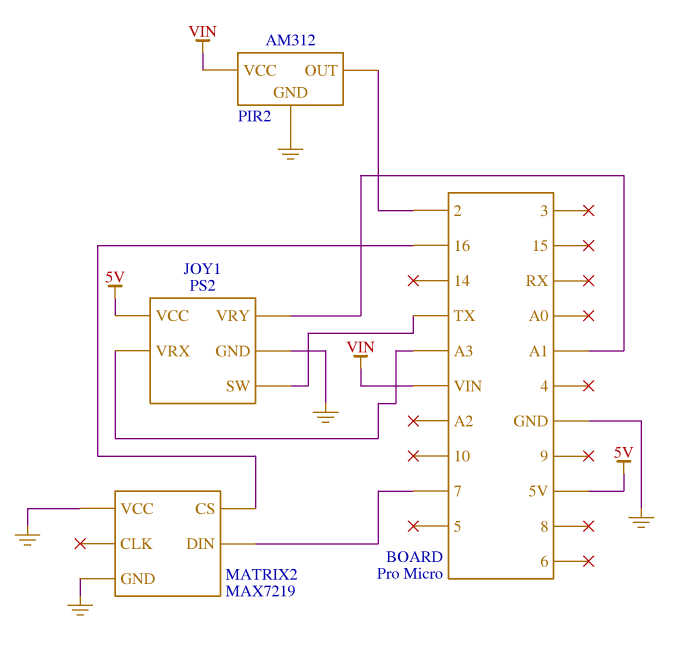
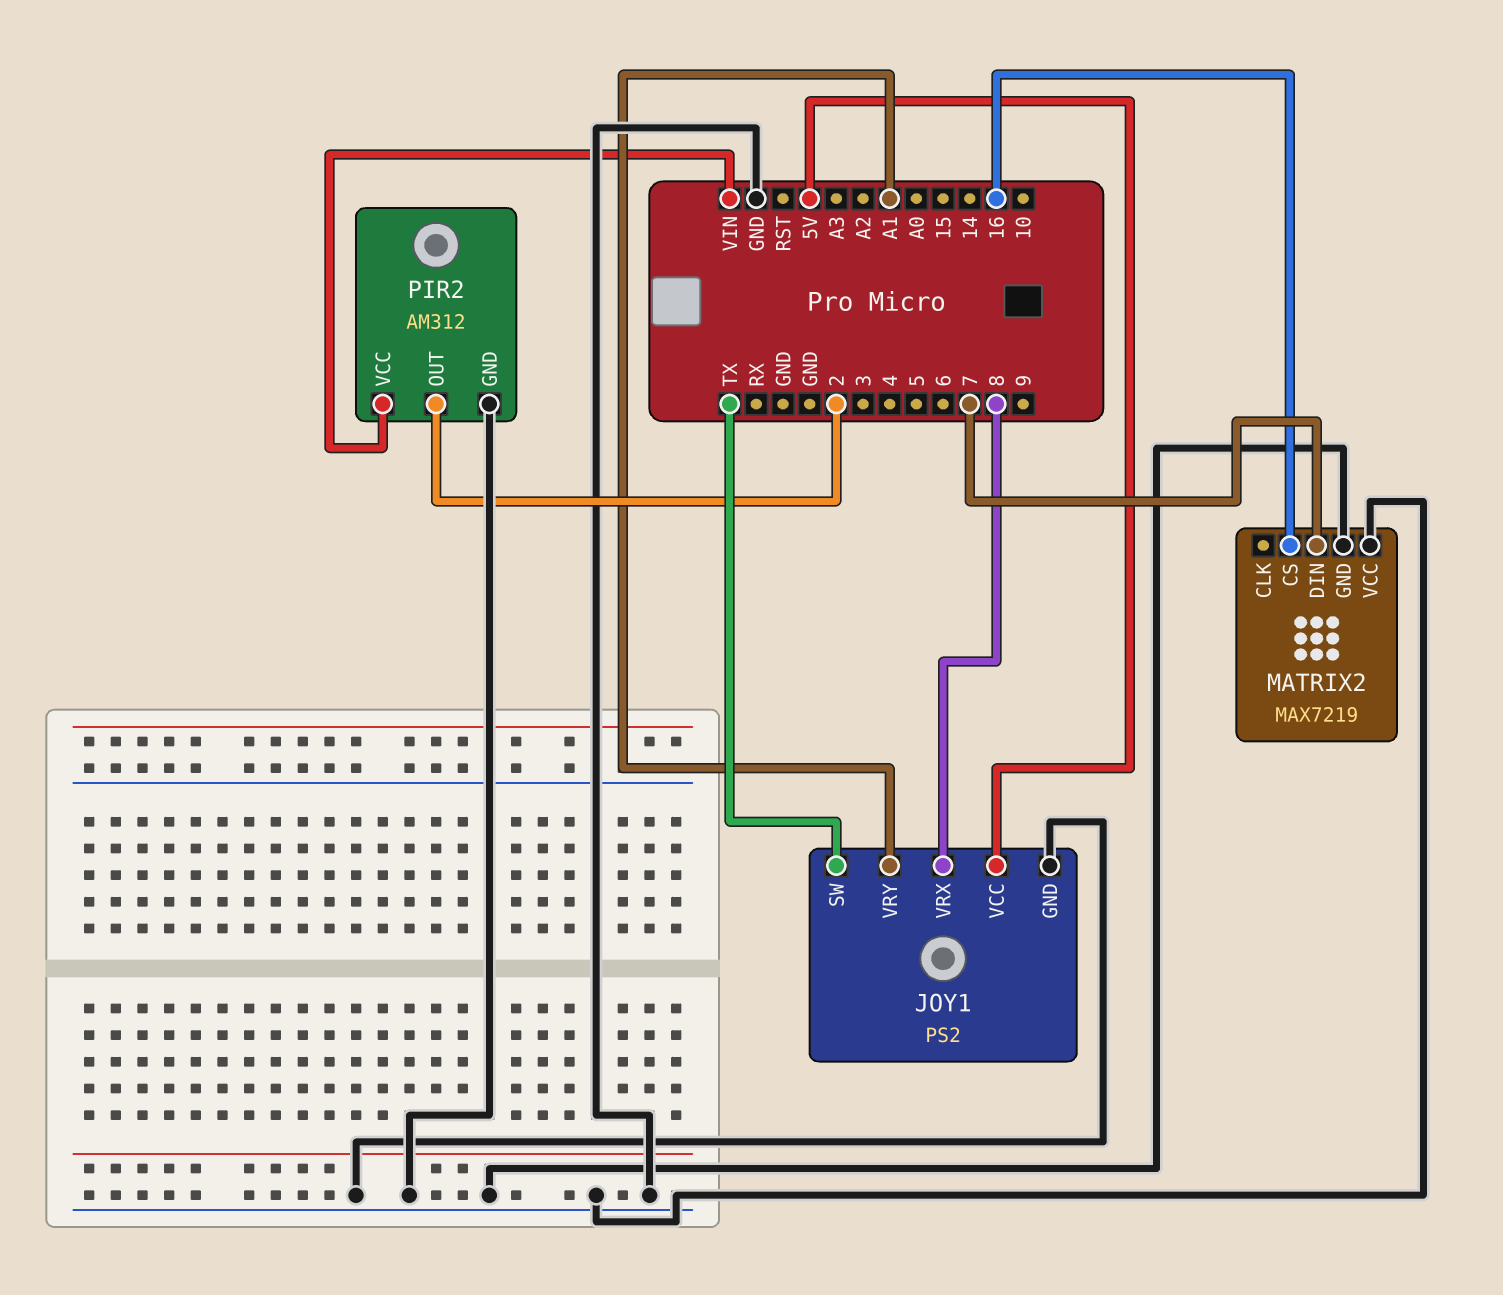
JOY1 pin VRX: A3 -> 8

